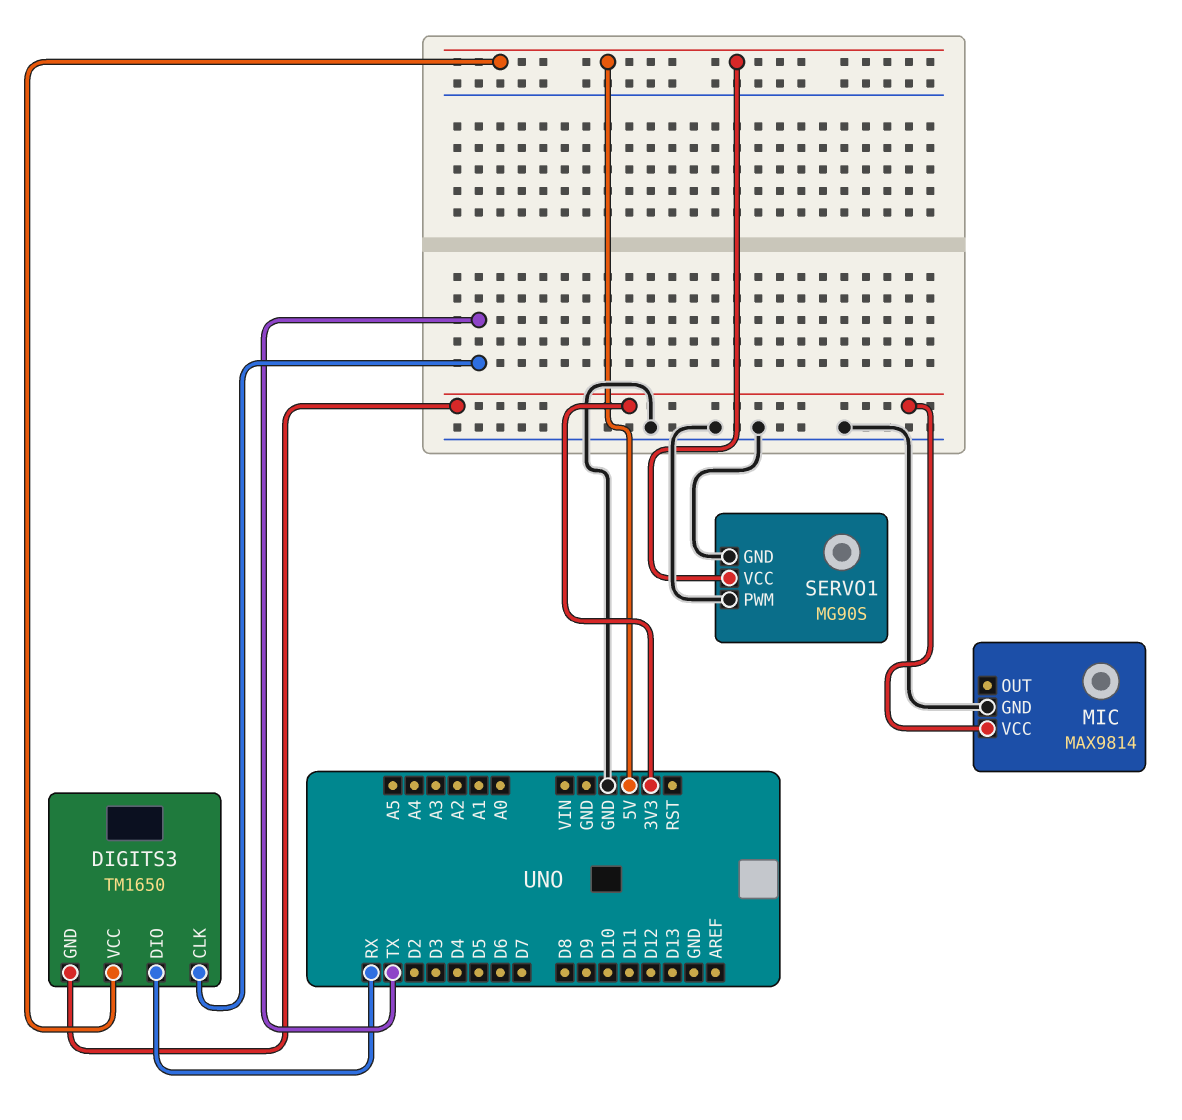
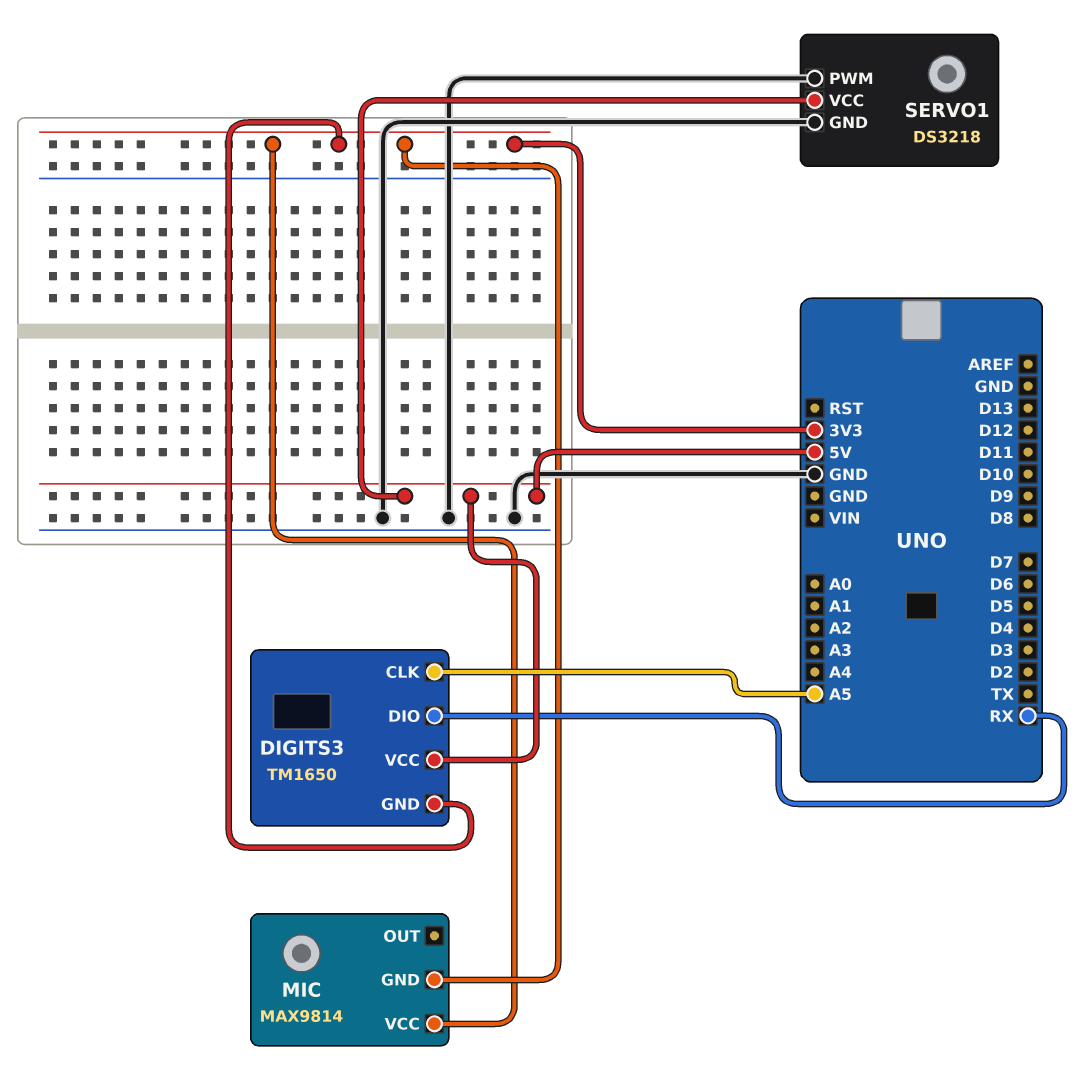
DIGITS3 pin CLK: TX -> A5
MIC pin GND: GND -> 3V3
SERVO1: MG90S -> DS3218

